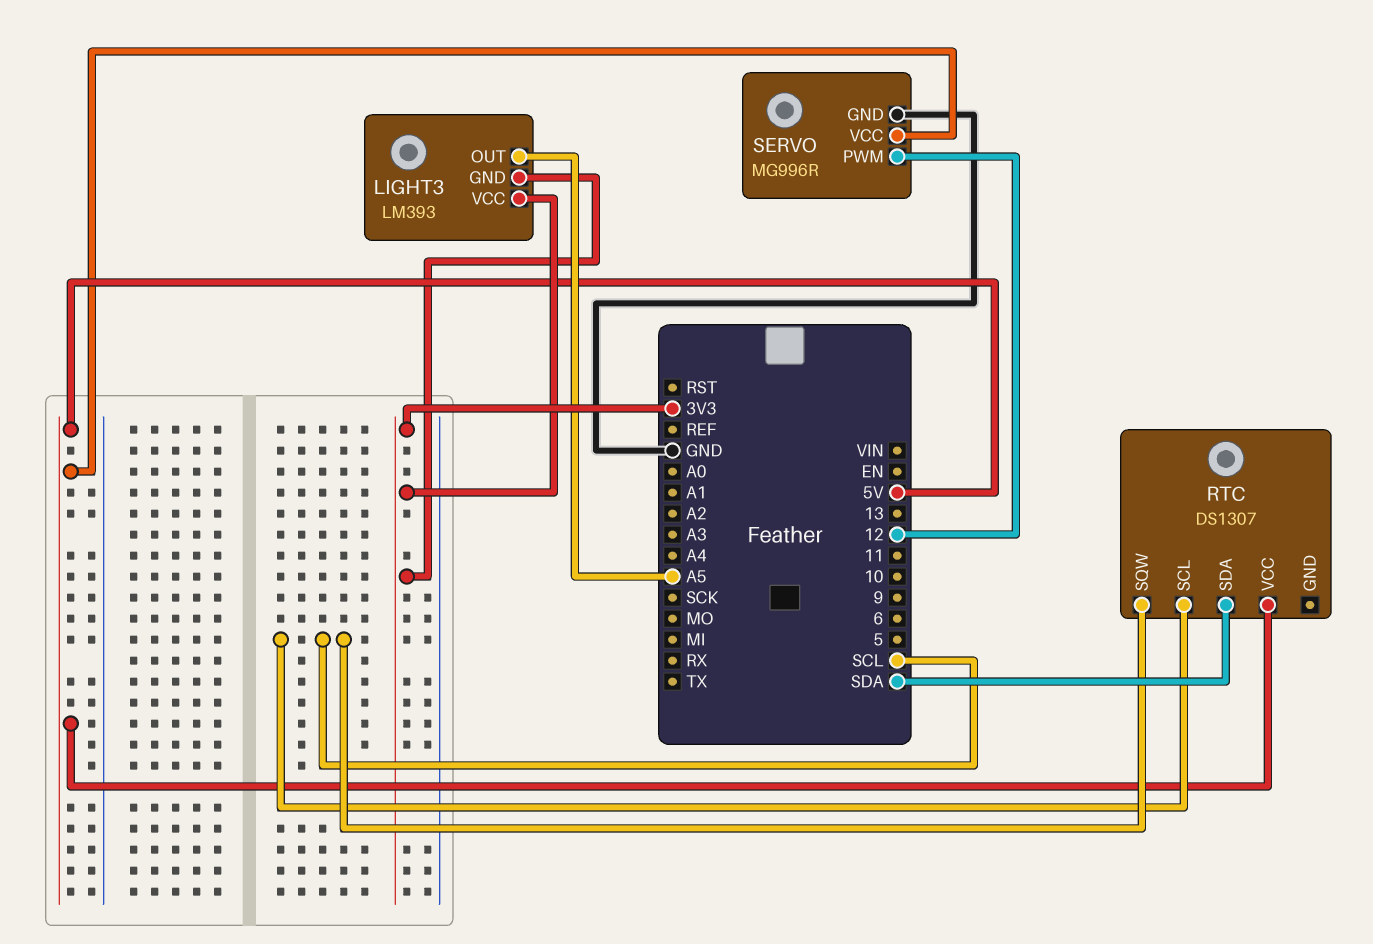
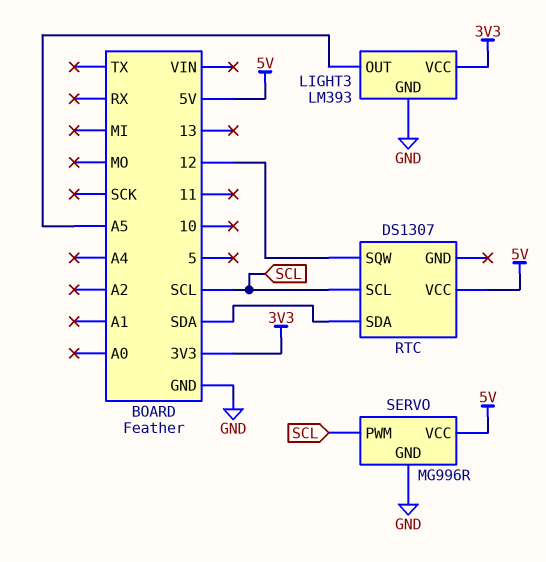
LIGHT3 pin GND: 3V3 -> GND
RTC pin SQW: SCL -> 12
SERVO pin PWM: 12 -> SCL

